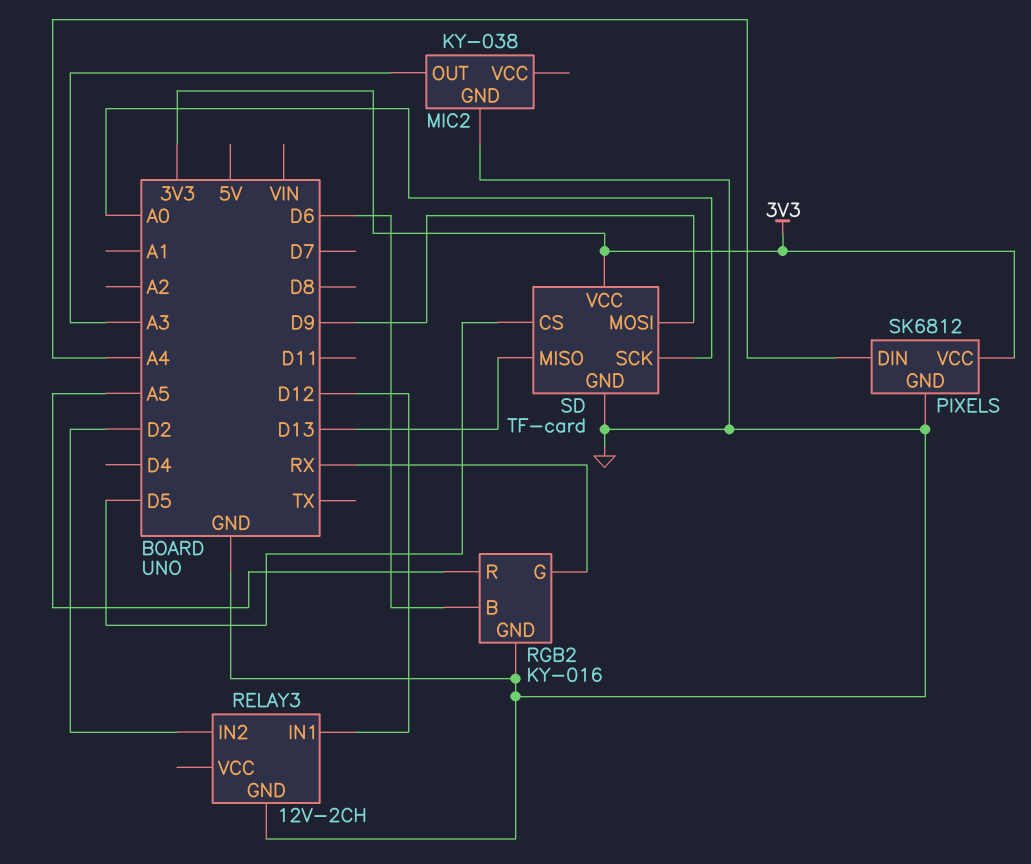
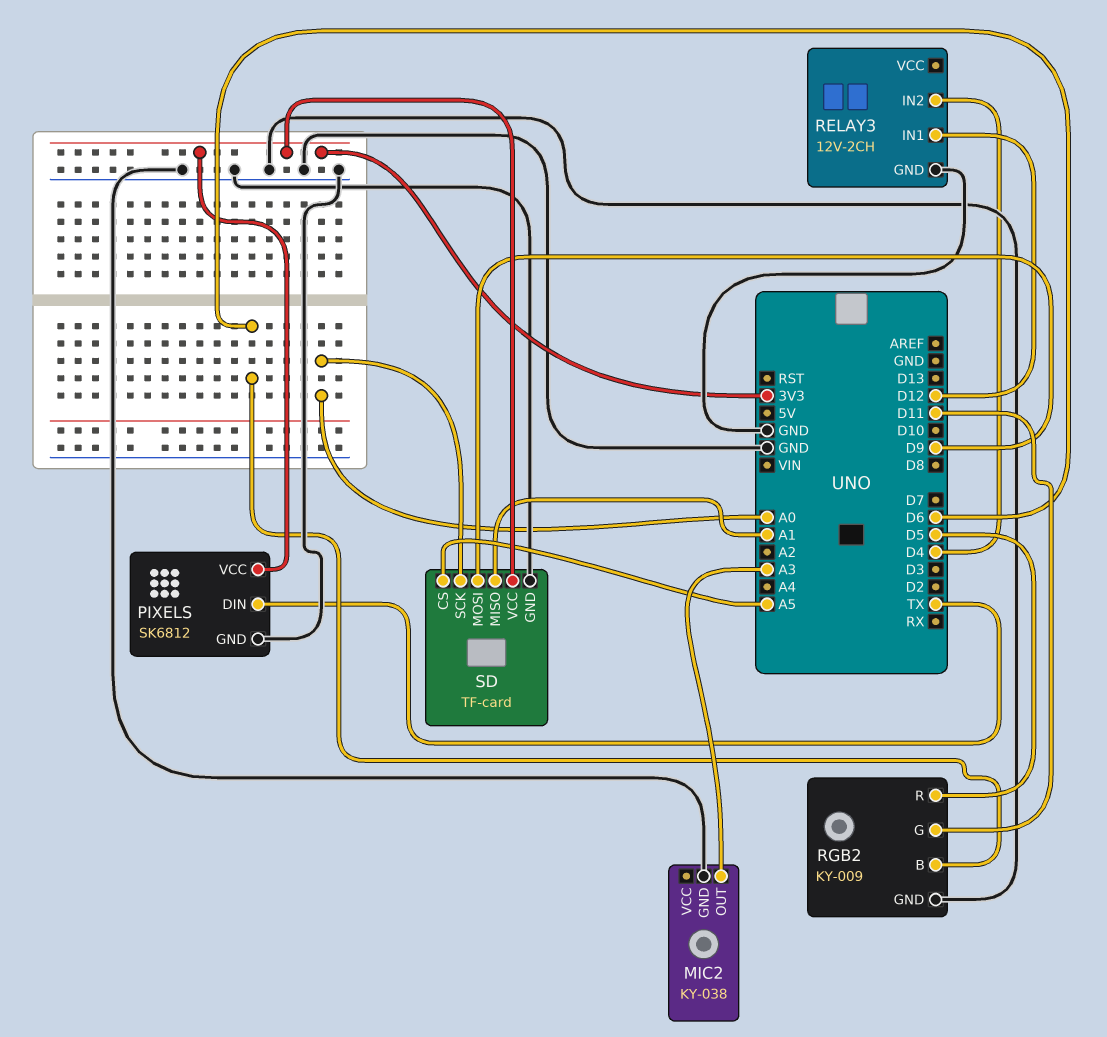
PIXELS pin DIN: A4 -> TX
RELAY3 pin IN2: D2 -> D4
RGB2: KY-016 -> KY-009
RGB2 pin G: RX -> D11
RGB2 pin R: A5 -> D5
SD pin CS: D5 -> A5
SD pin MISO: D13 -> A1

